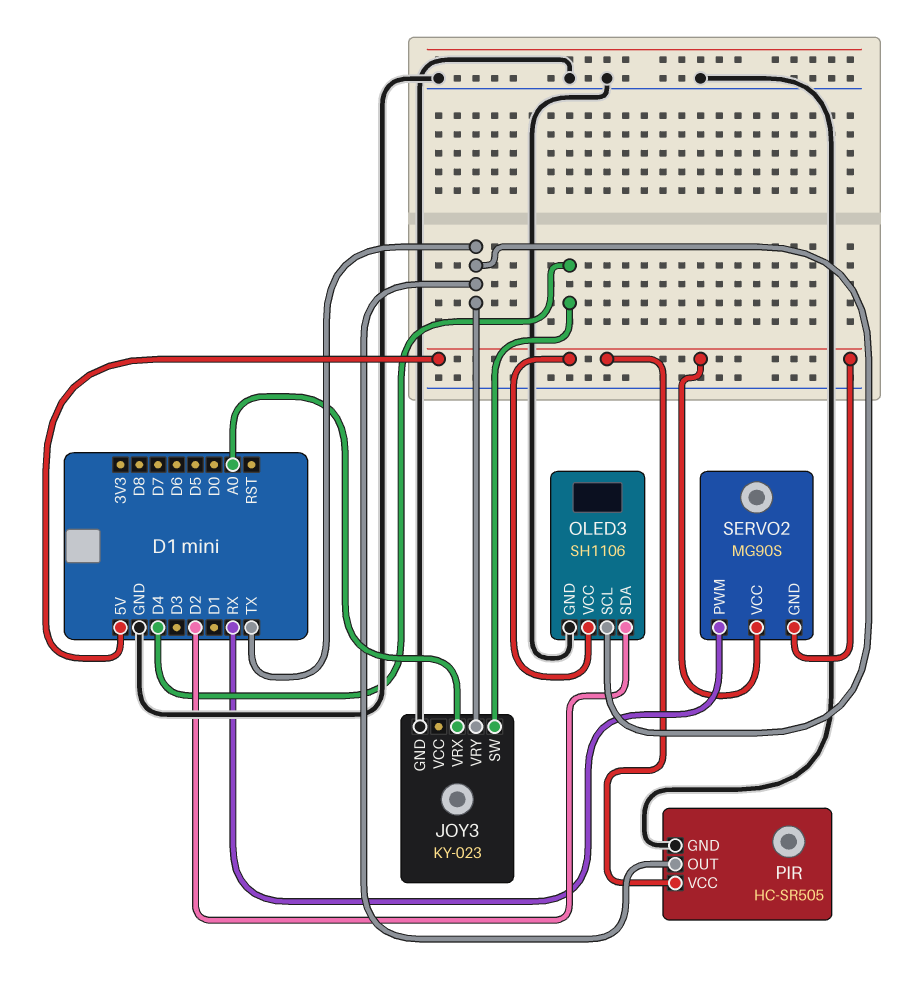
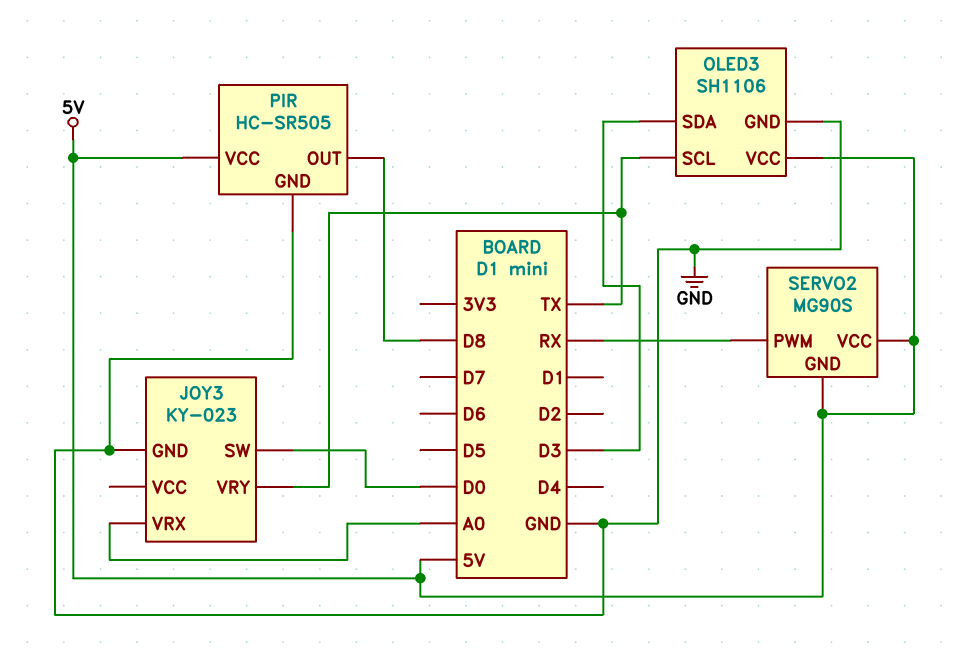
JOY3 pin SW: D4 -> D0
OLED3 pin SDA: D2 -> D3
PIR pin OUT: TX -> D8

